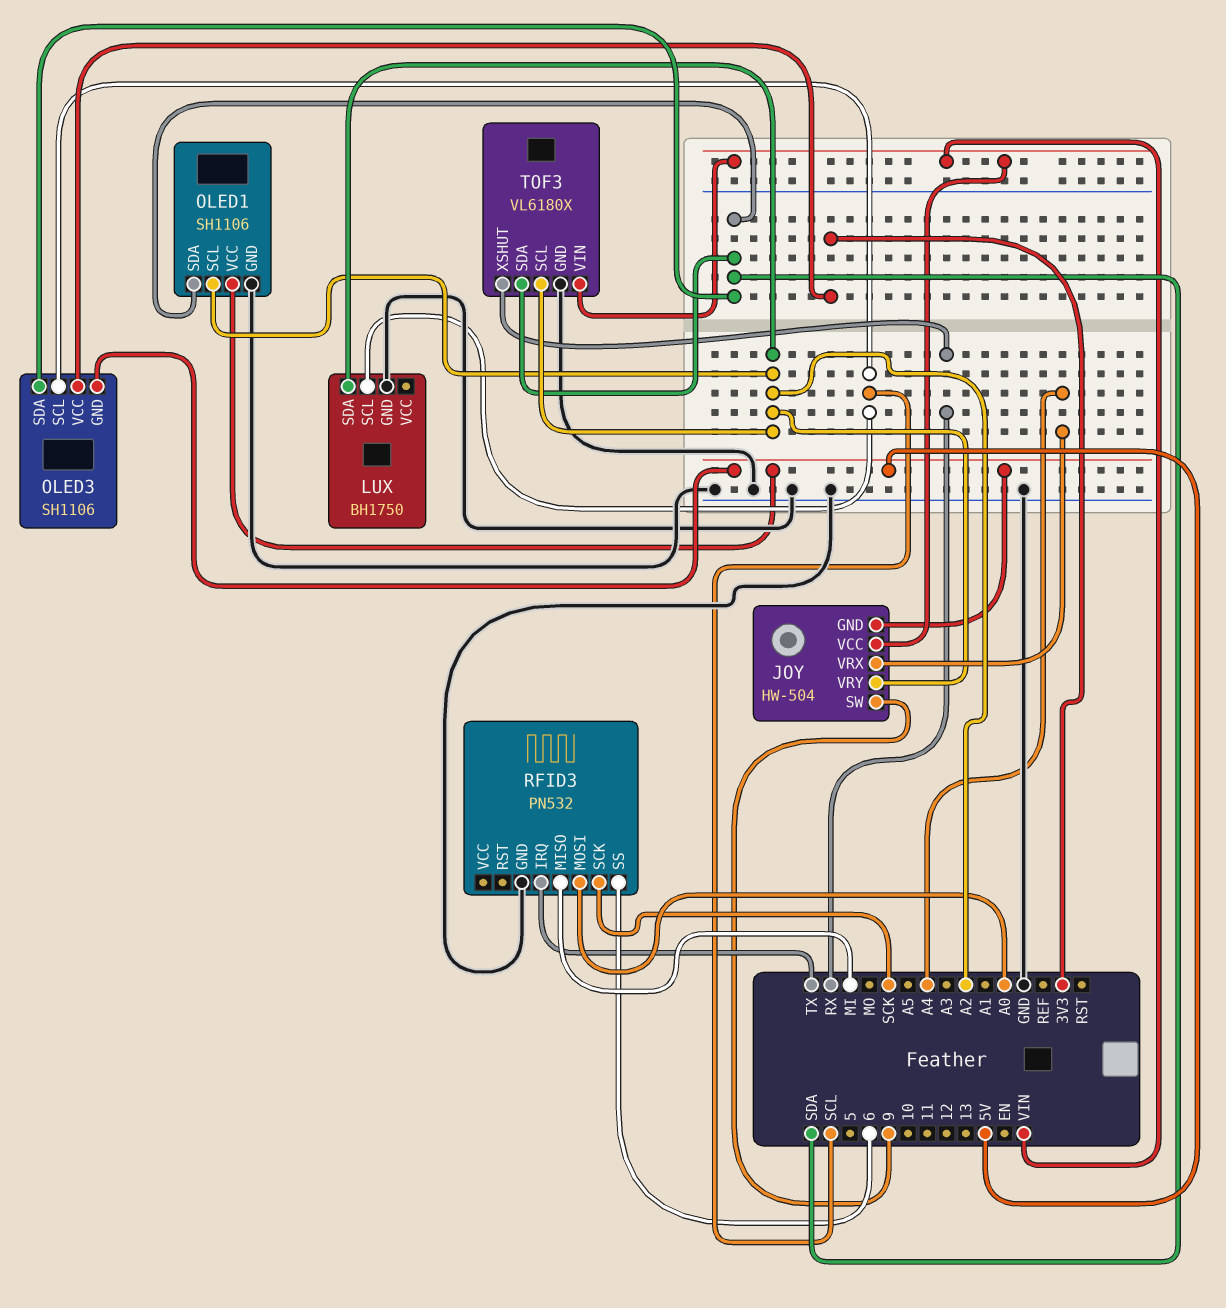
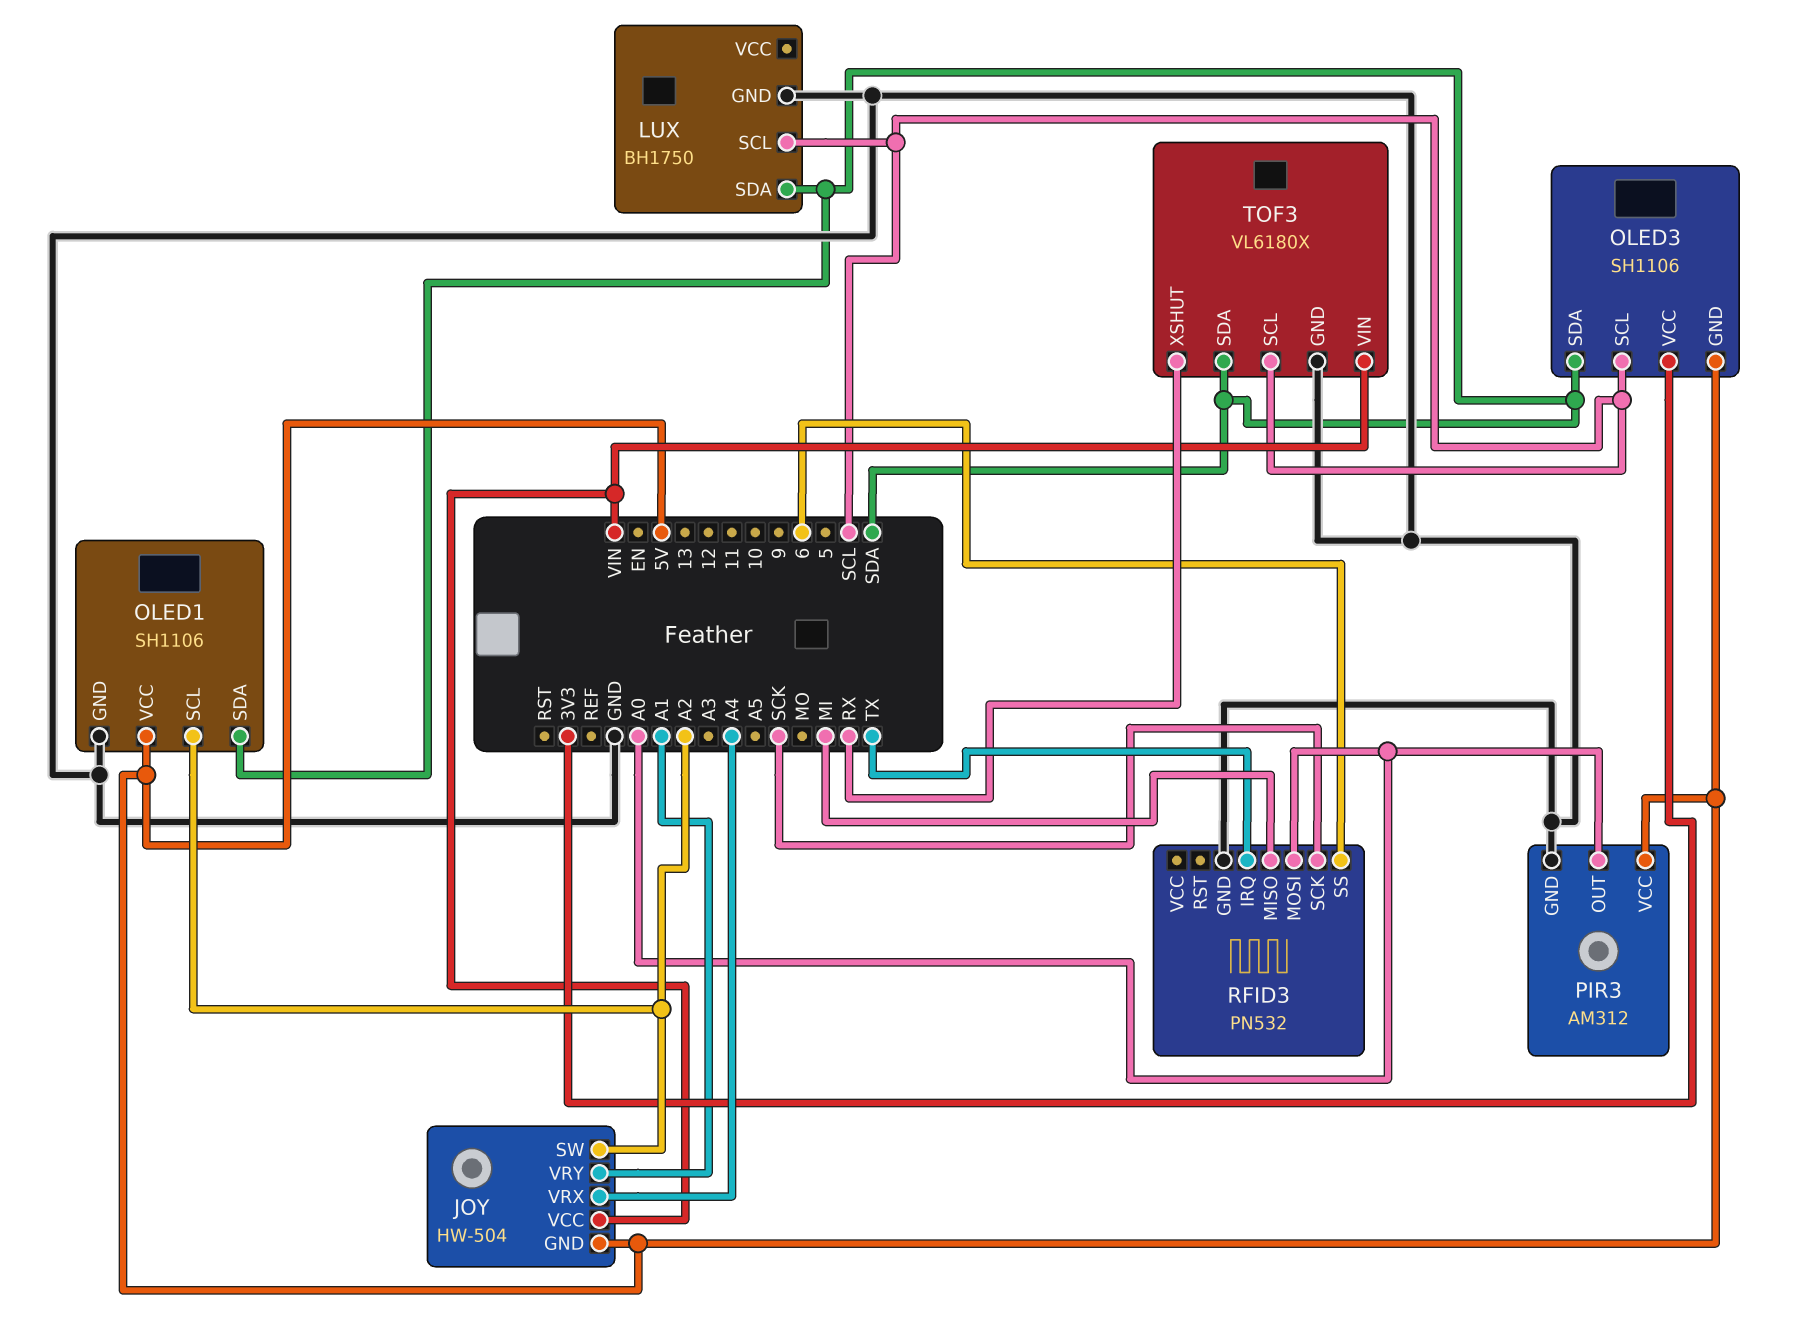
JOY pin SW: 9 -> A2
JOY pin VRY: A2 -> A1
LUX pin SDA: A2 -> SDA
PIR3: none -> AM312
PIR3 pin GND: none -> GND
PIR3 pin OUT: none -> A0
PIR3 pin VCC: none -> 5V
TOF3 pin SCL: A2 -> SCL

